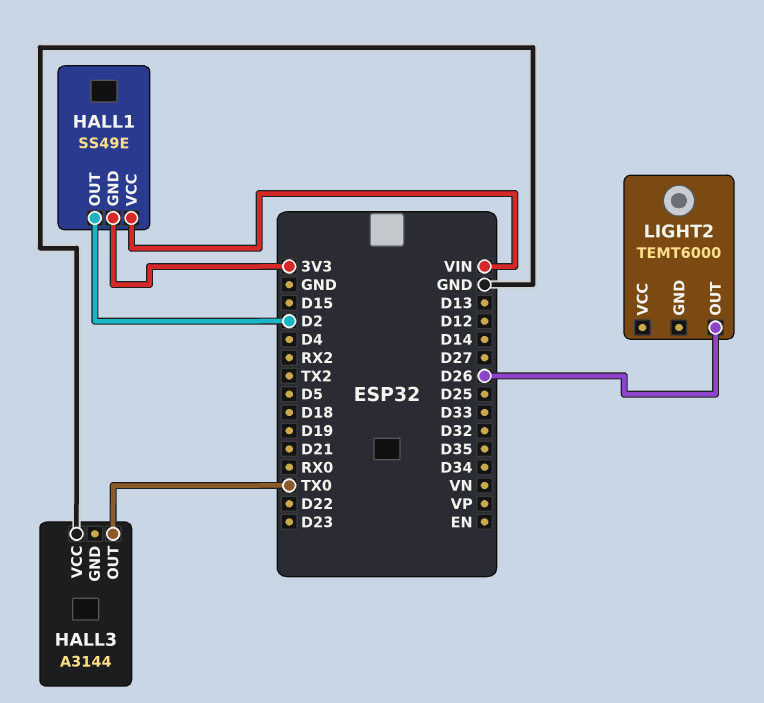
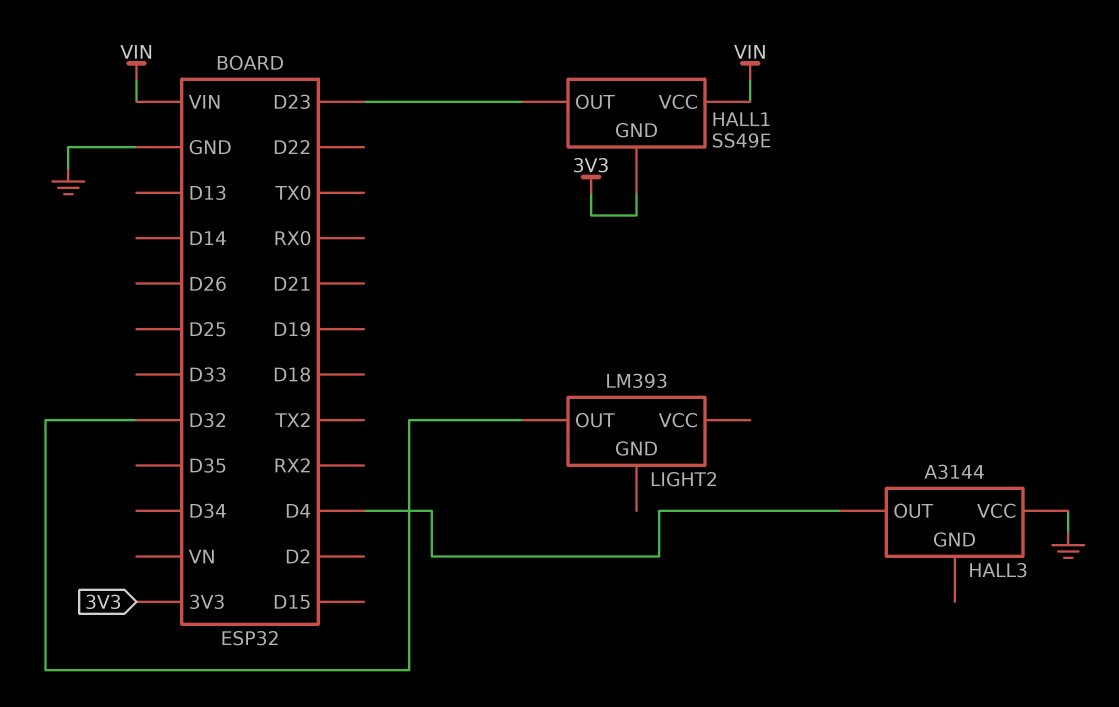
HALL1 pin OUT: D2 -> D23
HALL3 pin OUT: TX0 -> D4
LIGHT2: TEMT6000 -> LM393
LIGHT2 pin OUT: D26 -> D32

